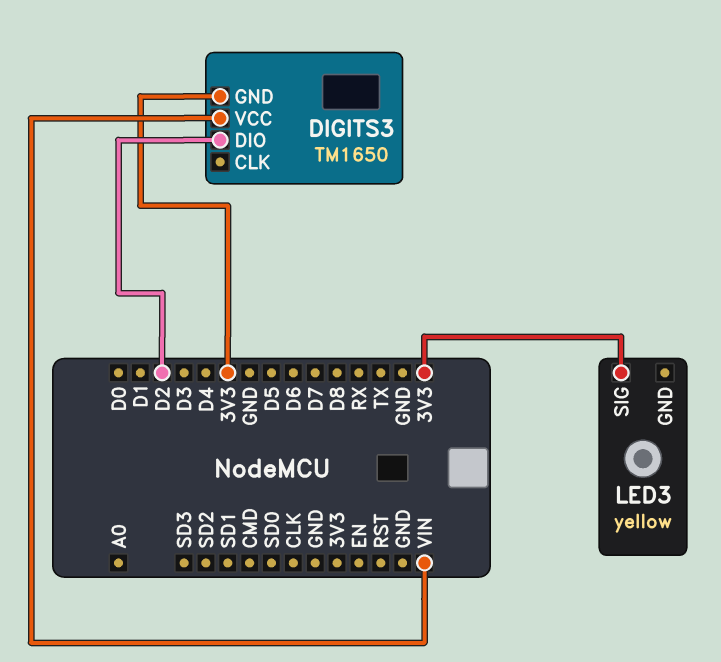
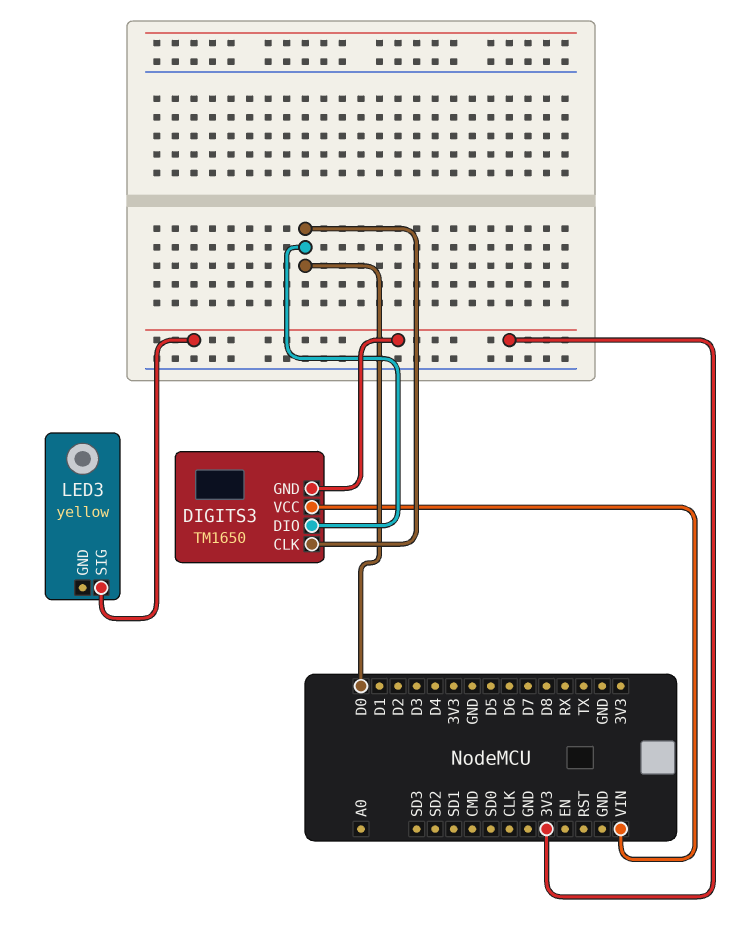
DIGITS3 pin CLK: none -> D0
DIGITS3 pin DIO: D2 -> D0

